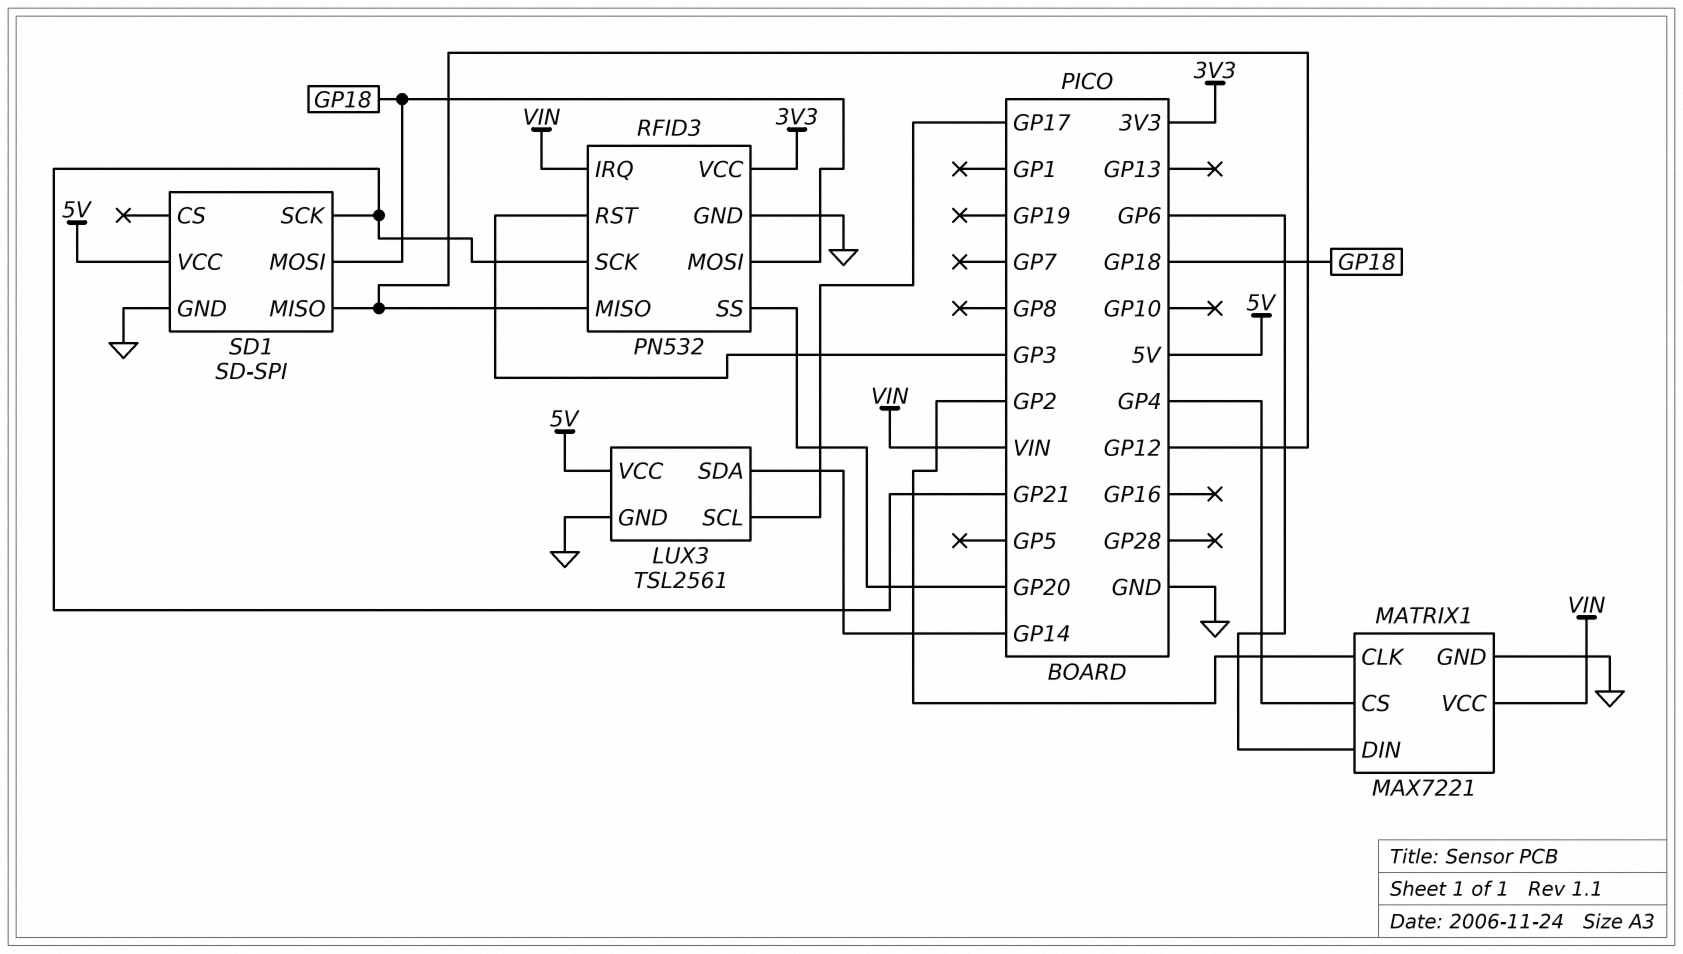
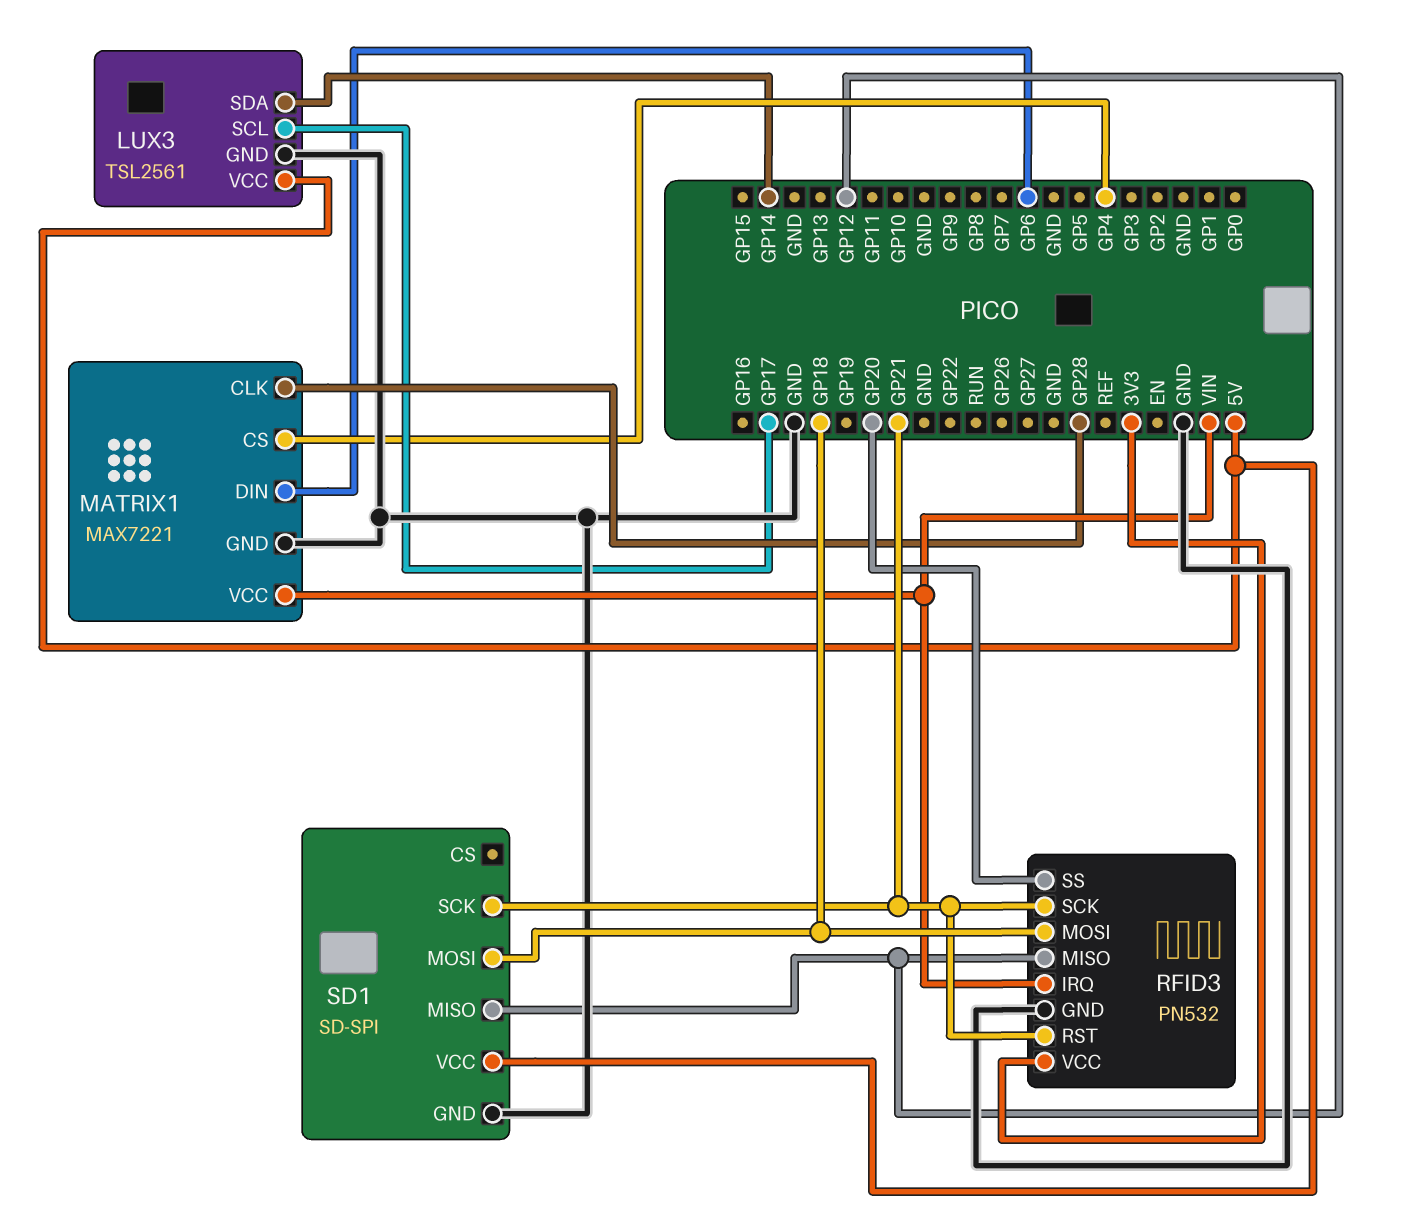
MATRIX1 pin CLK: GP2 -> GP28
RFID3 pin RST: GP3 -> GP21

